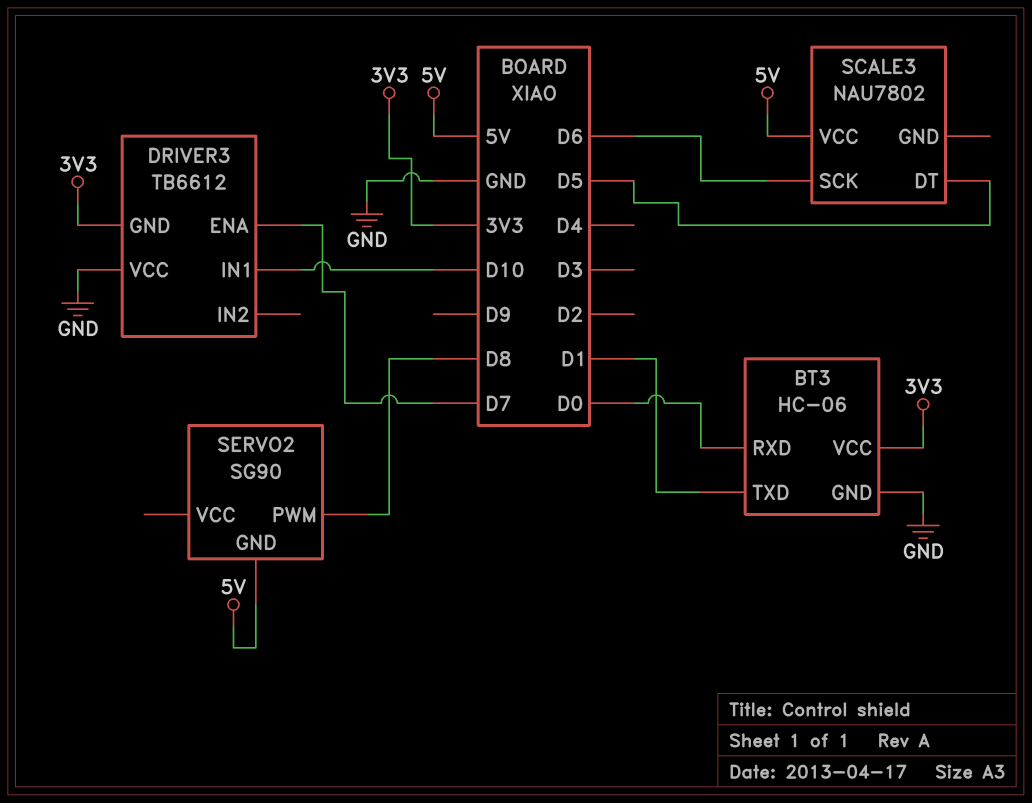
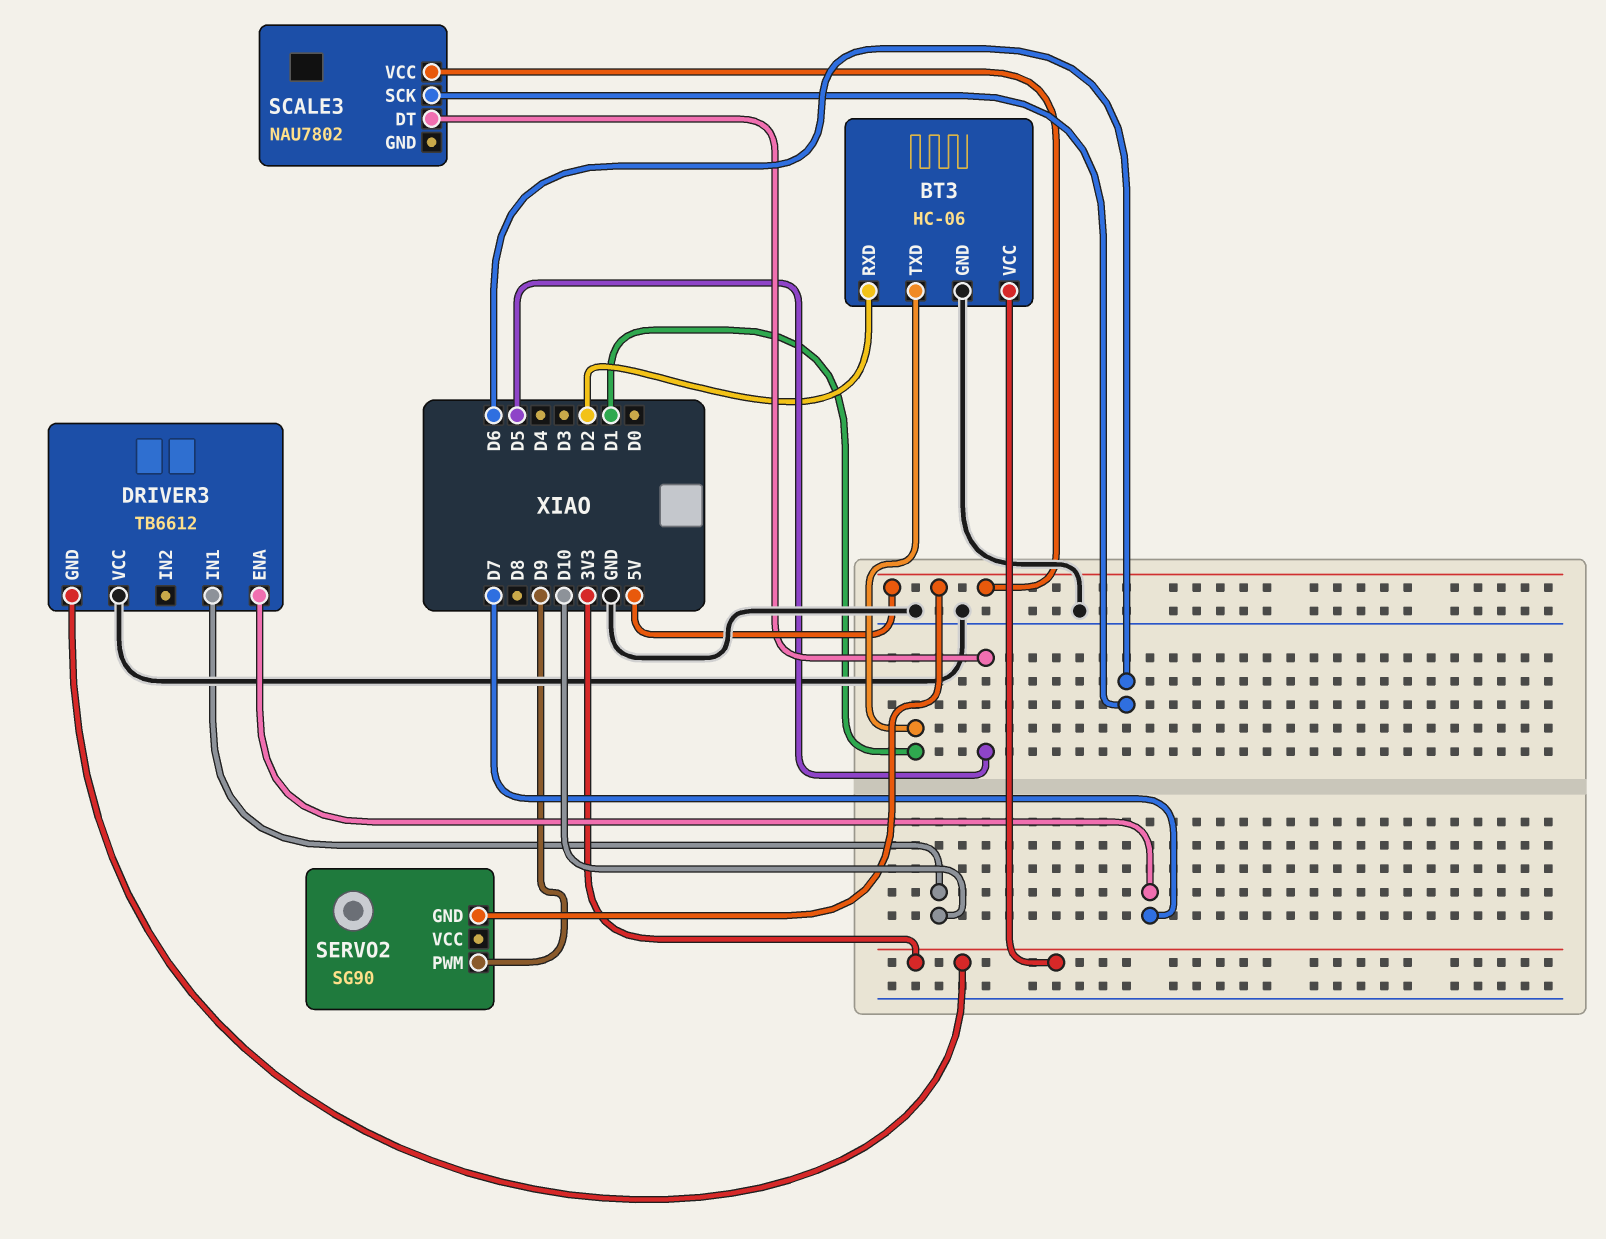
BT3 pin RXD: D0 -> D2
SERVO2 pin PWM: D8 -> D9

